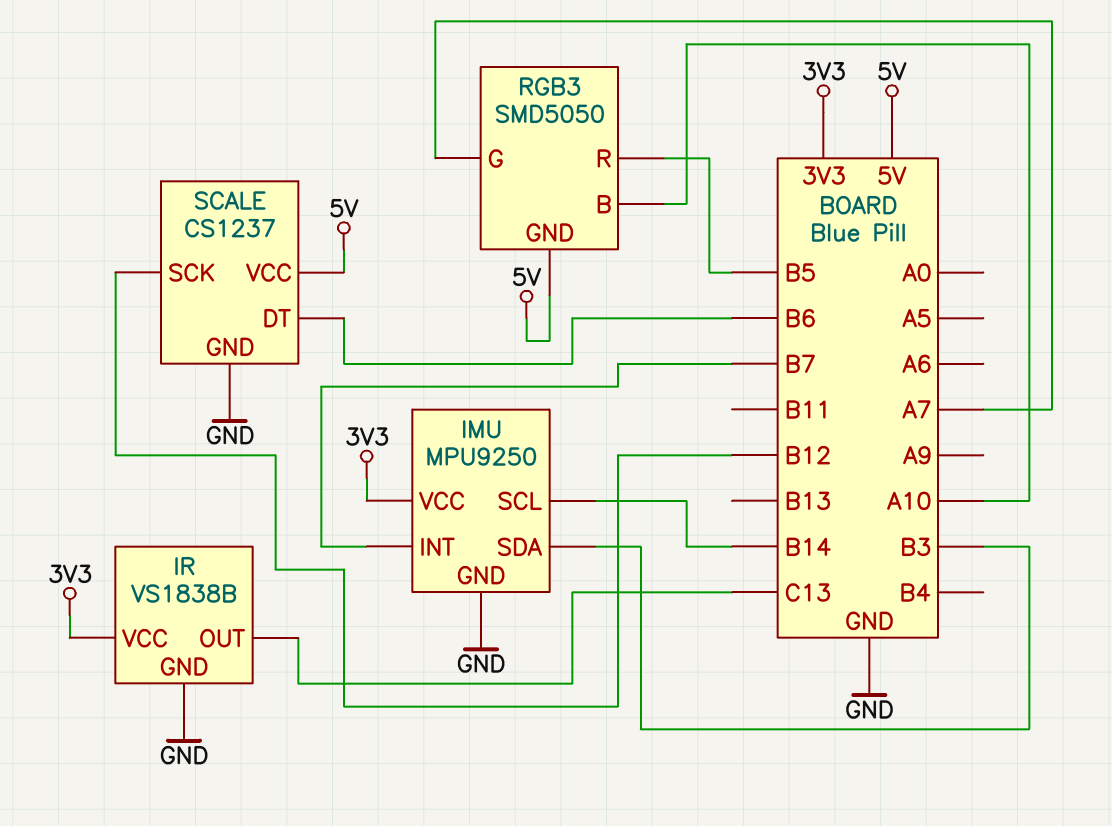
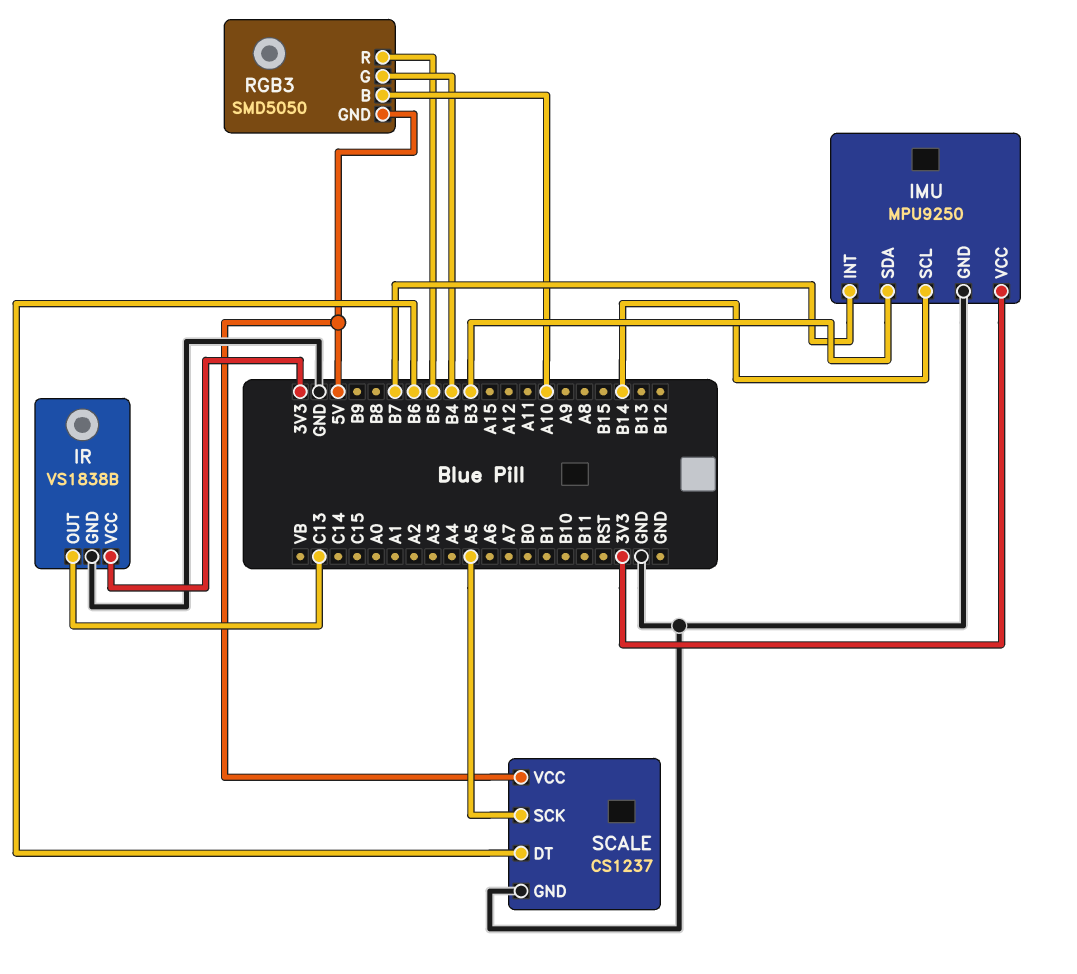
RGB3 pin G: A7 -> B4
SCALE pin SCK: B12 -> A5

